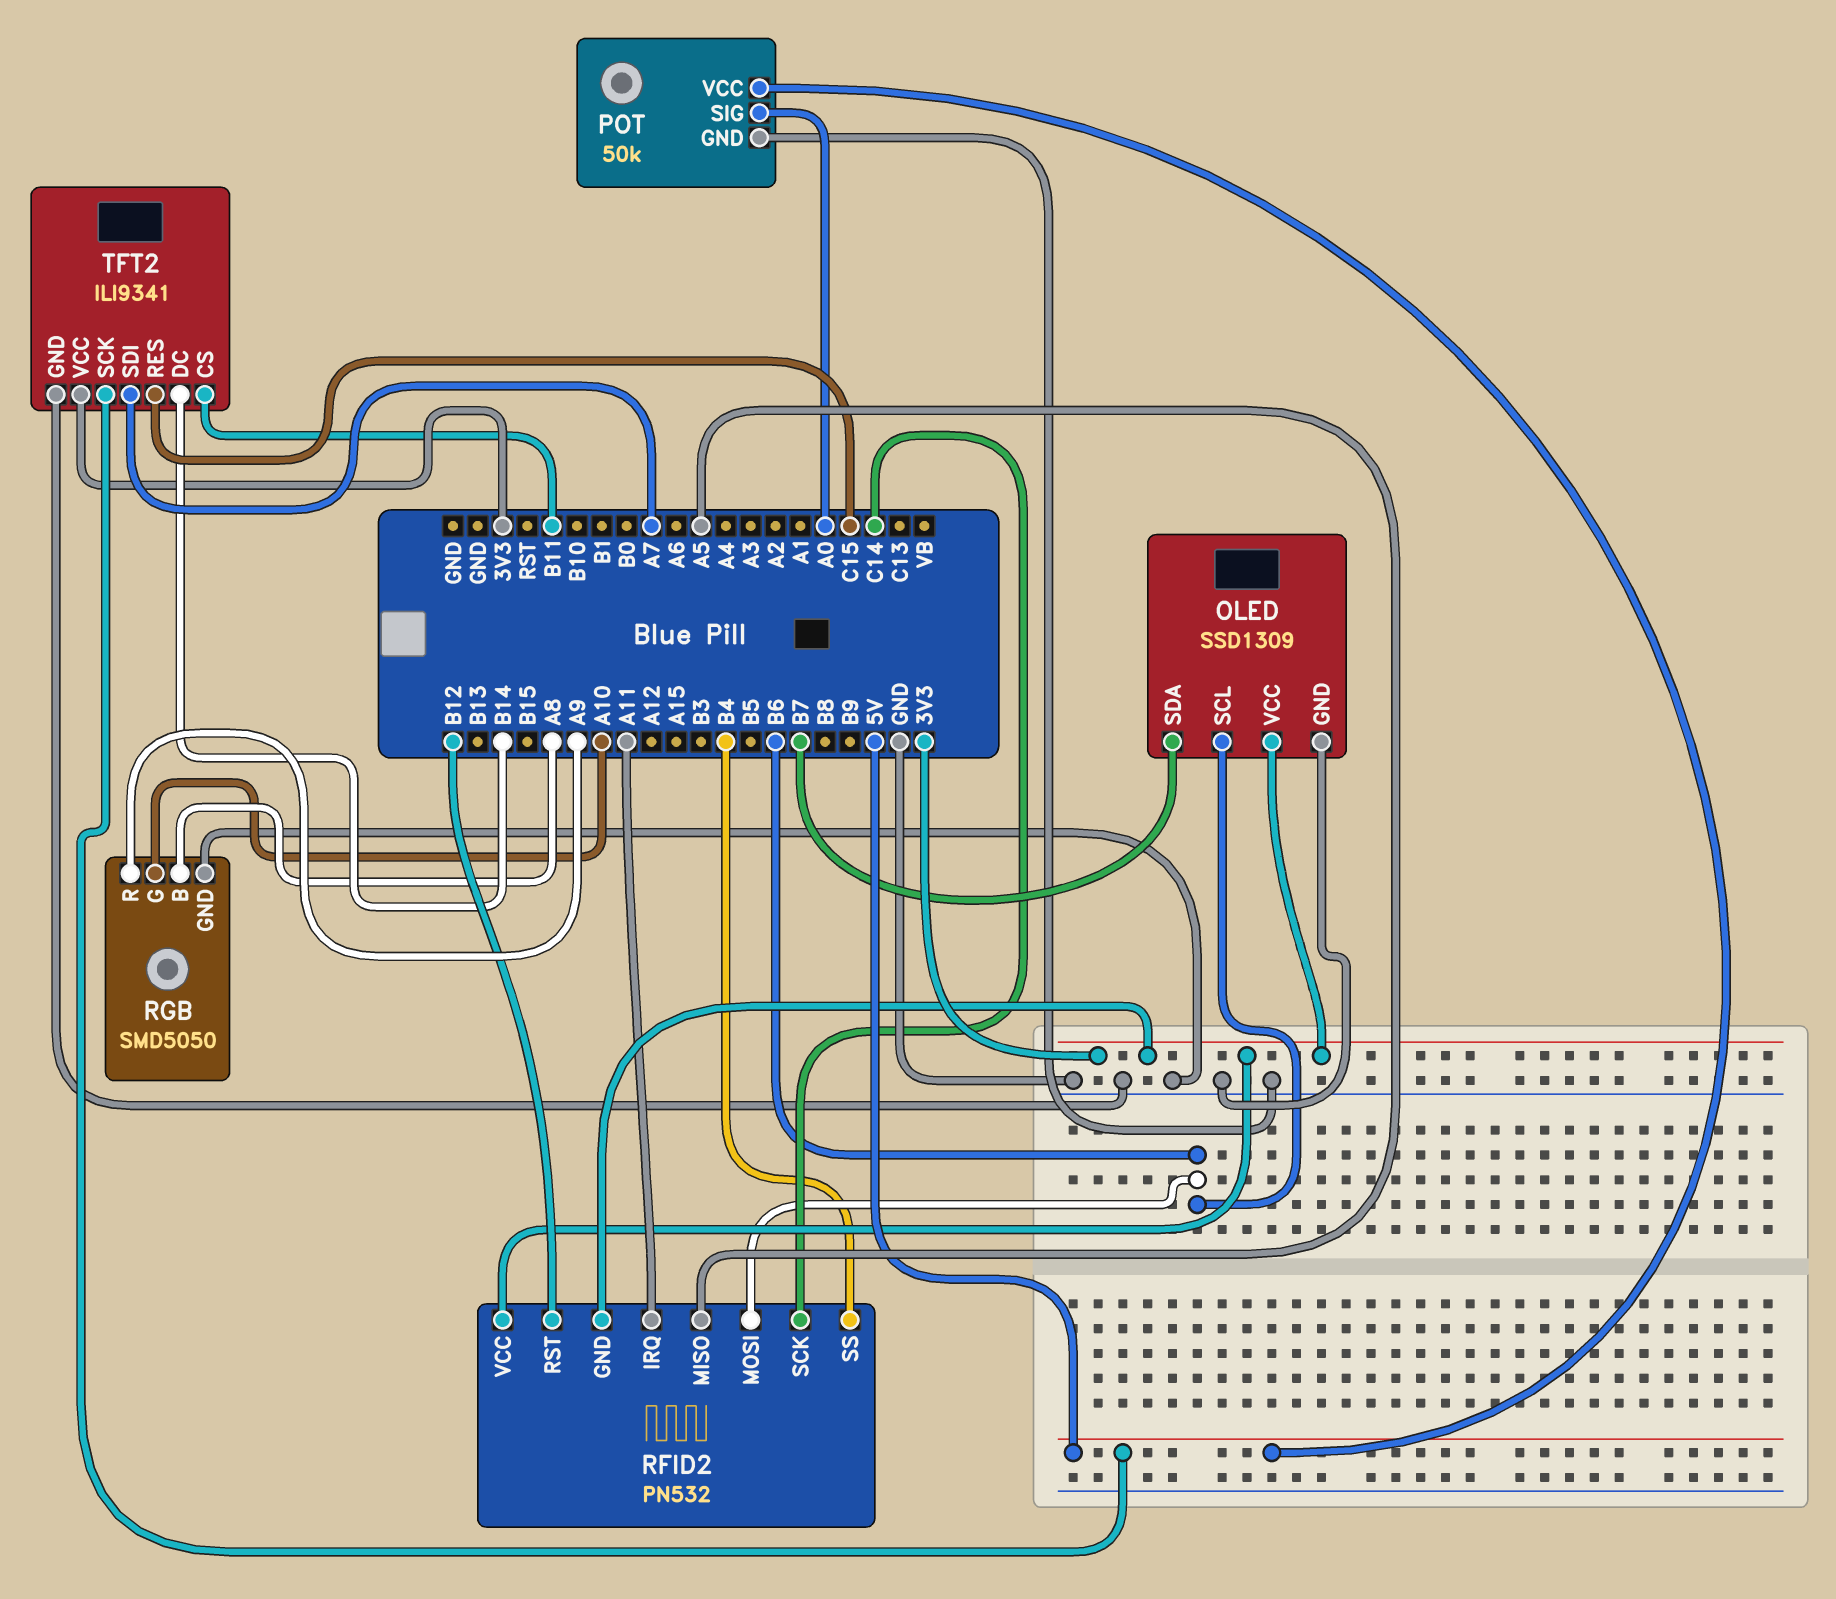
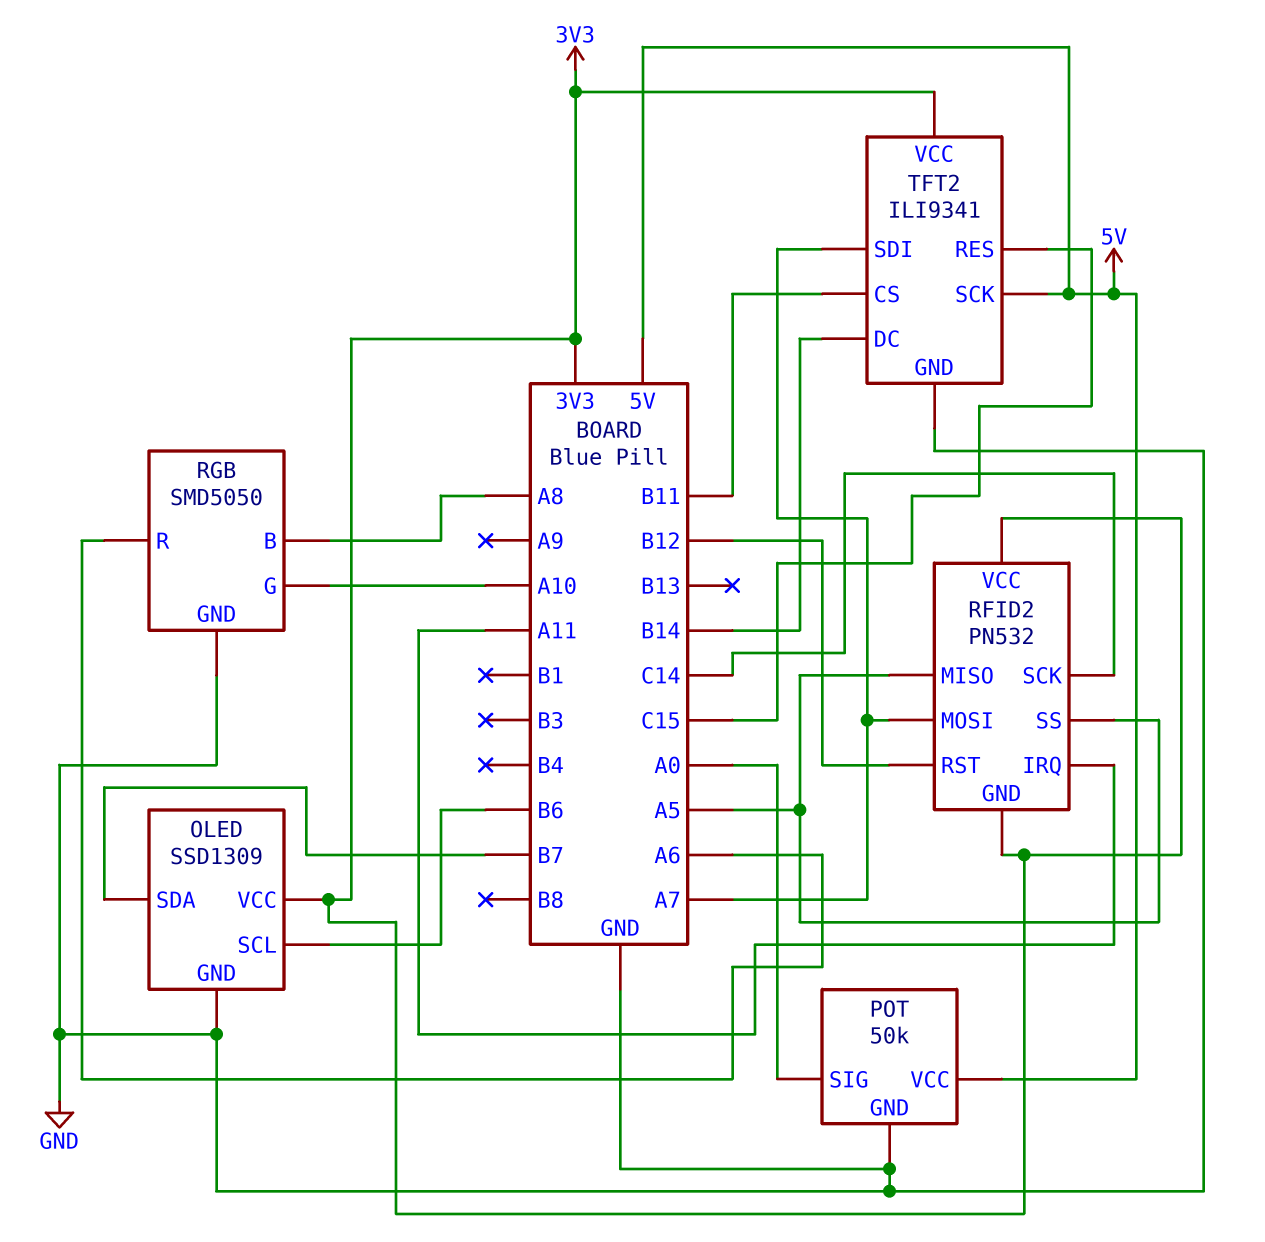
RFID2 pin MOSI: B6 -> A7
RFID2 pin SS: B4 -> A5
RGB pin R: A9 -> A6

